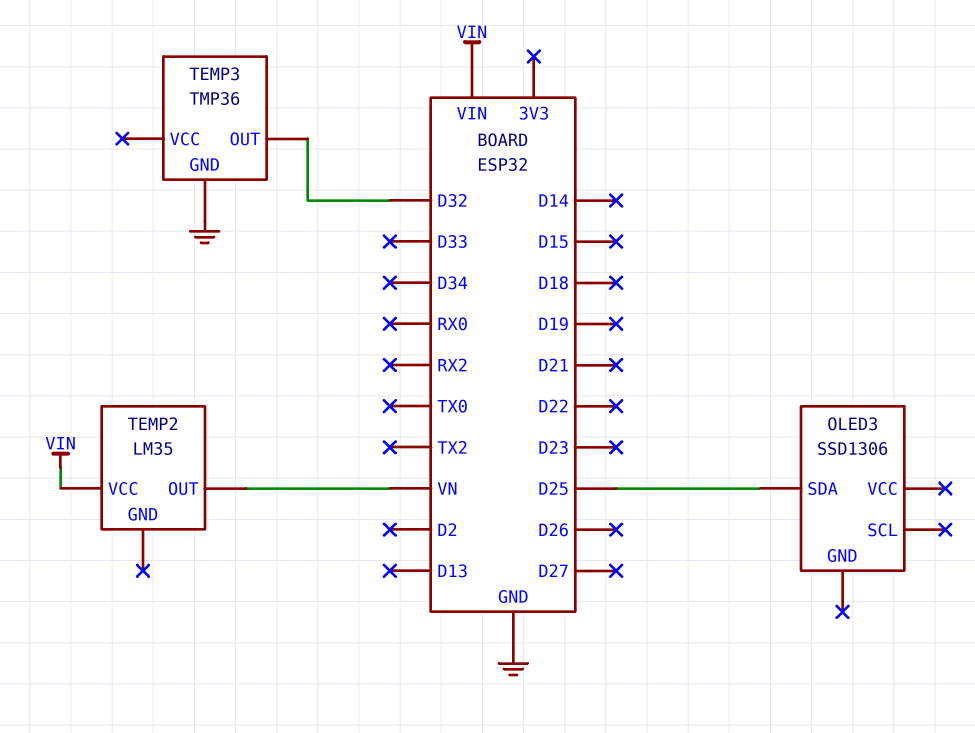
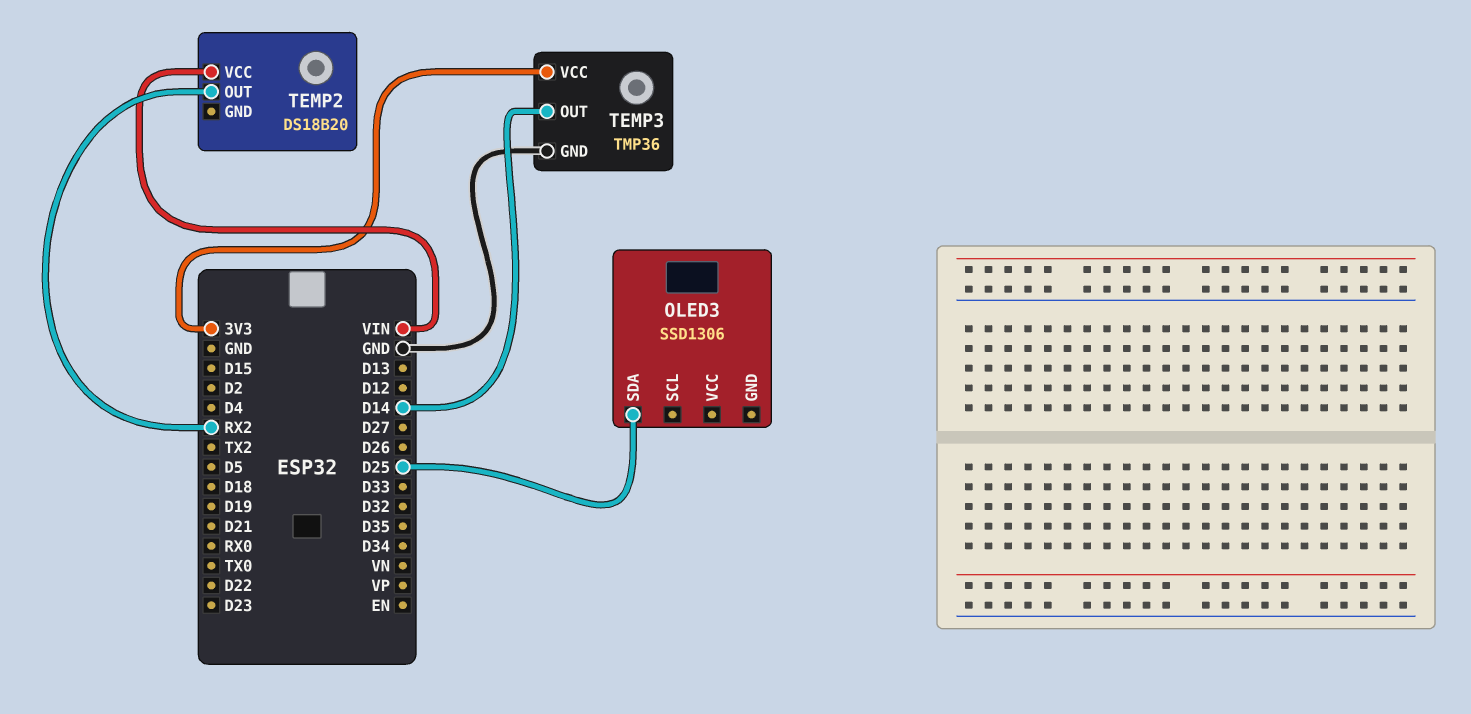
TEMP2: LM35 -> DS18B20
TEMP2 pin OUT: VN -> RX2
TEMP3 pin OUT: D32 -> D14
TEMP3 pin VCC: none -> 3V3

